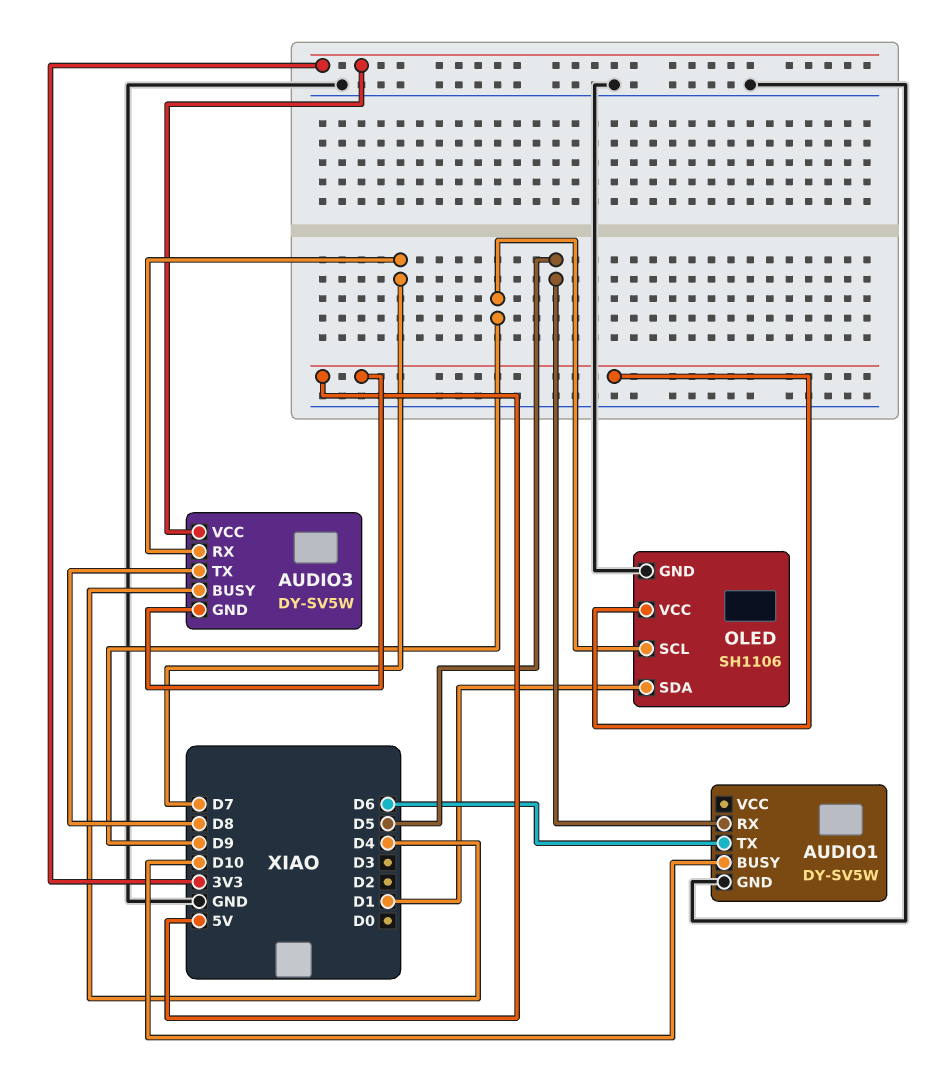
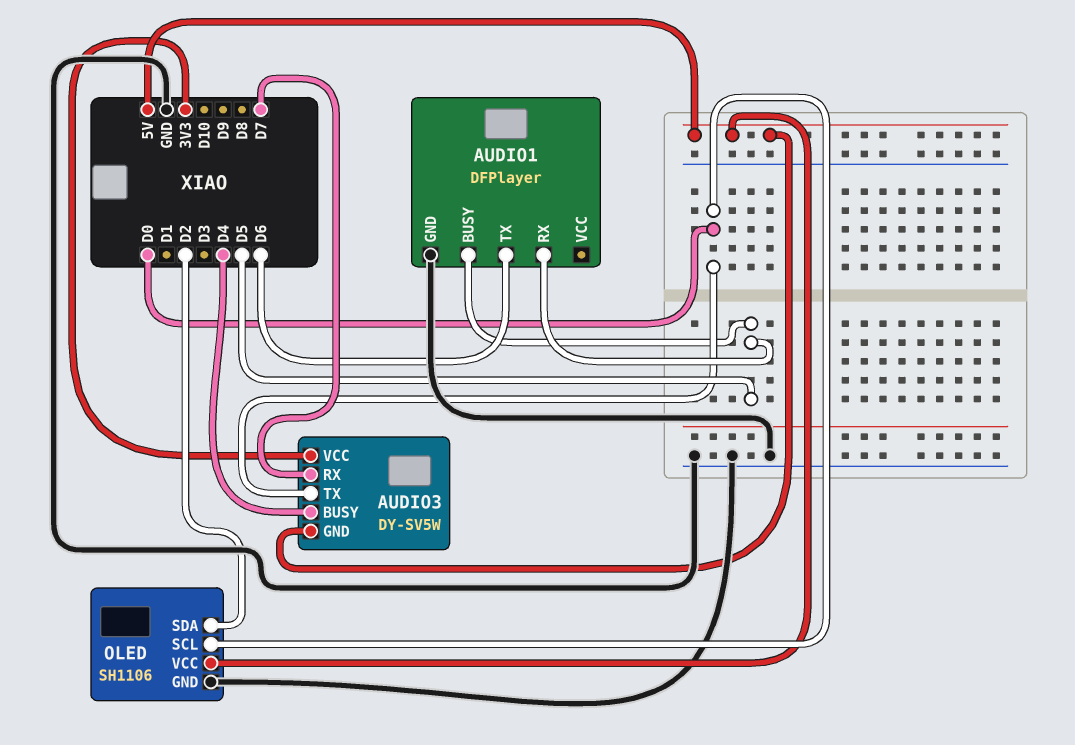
AUDIO1: DY-SV5W -> DFPlayer
AUDIO1 pin BUSY: D10 -> D5
AUDIO3 pin TX: D8 -> D0
OLED pin SCL: D9 -> D0
OLED pin SDA: D1 -> D2

